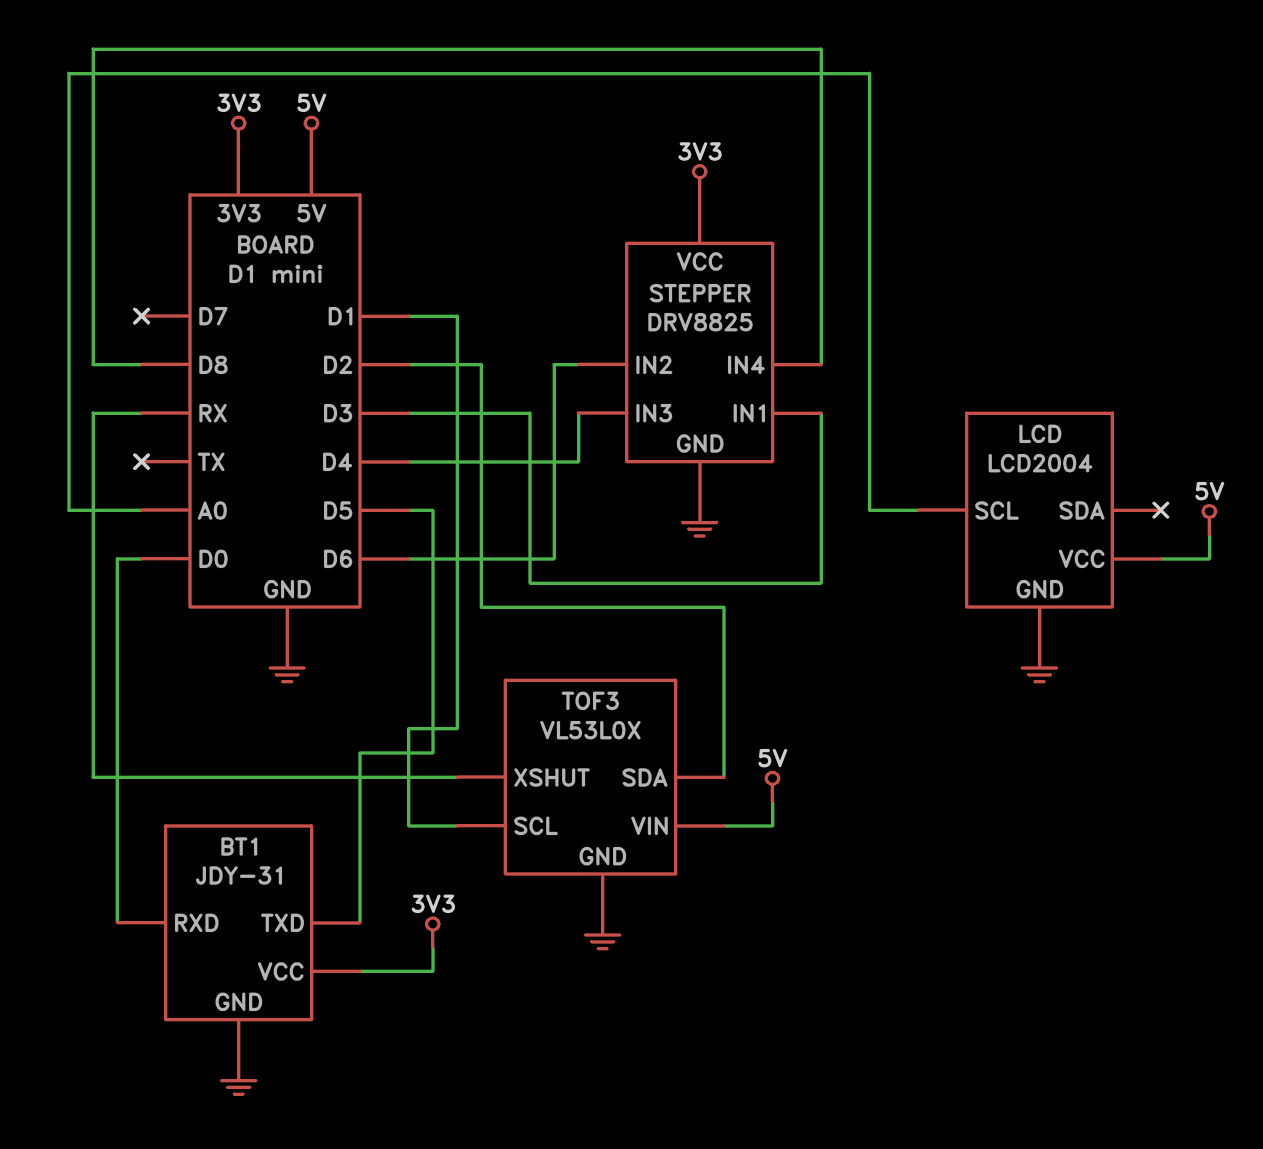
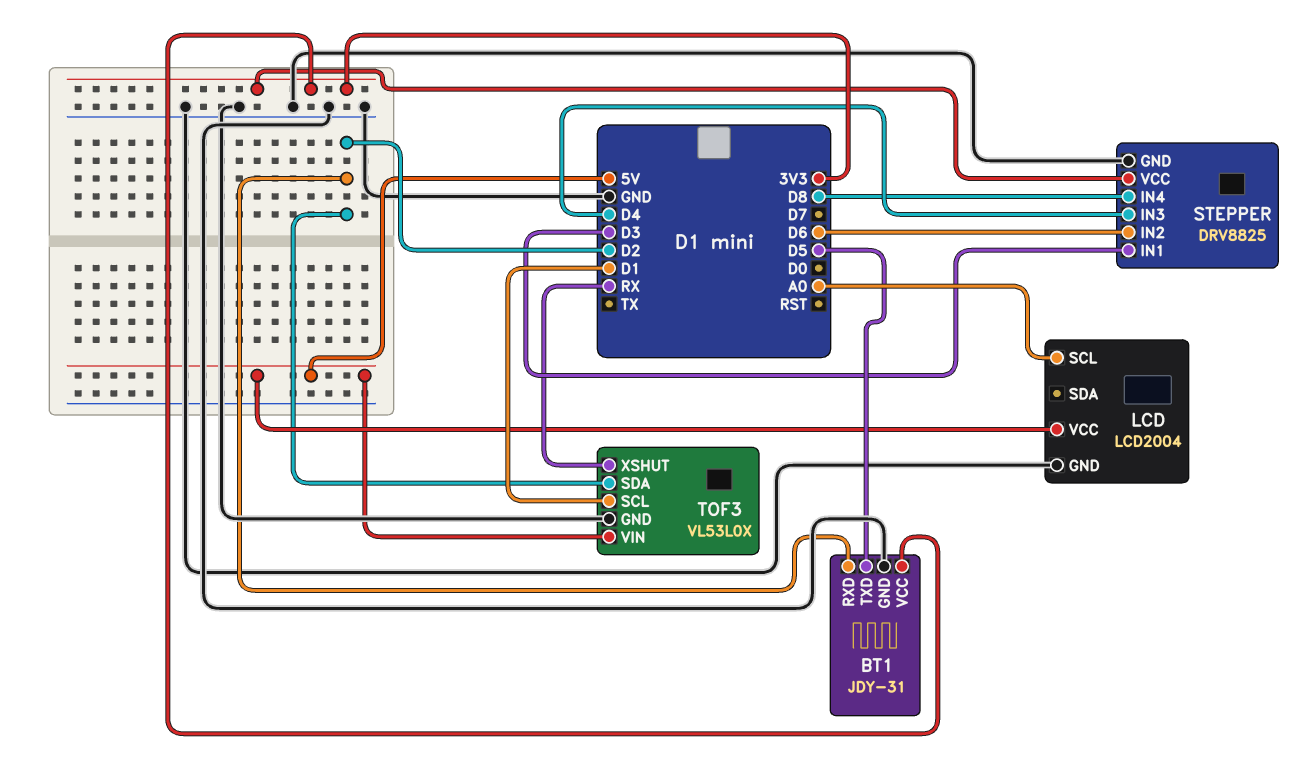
BT1 pin RXD: D0 -> D2

